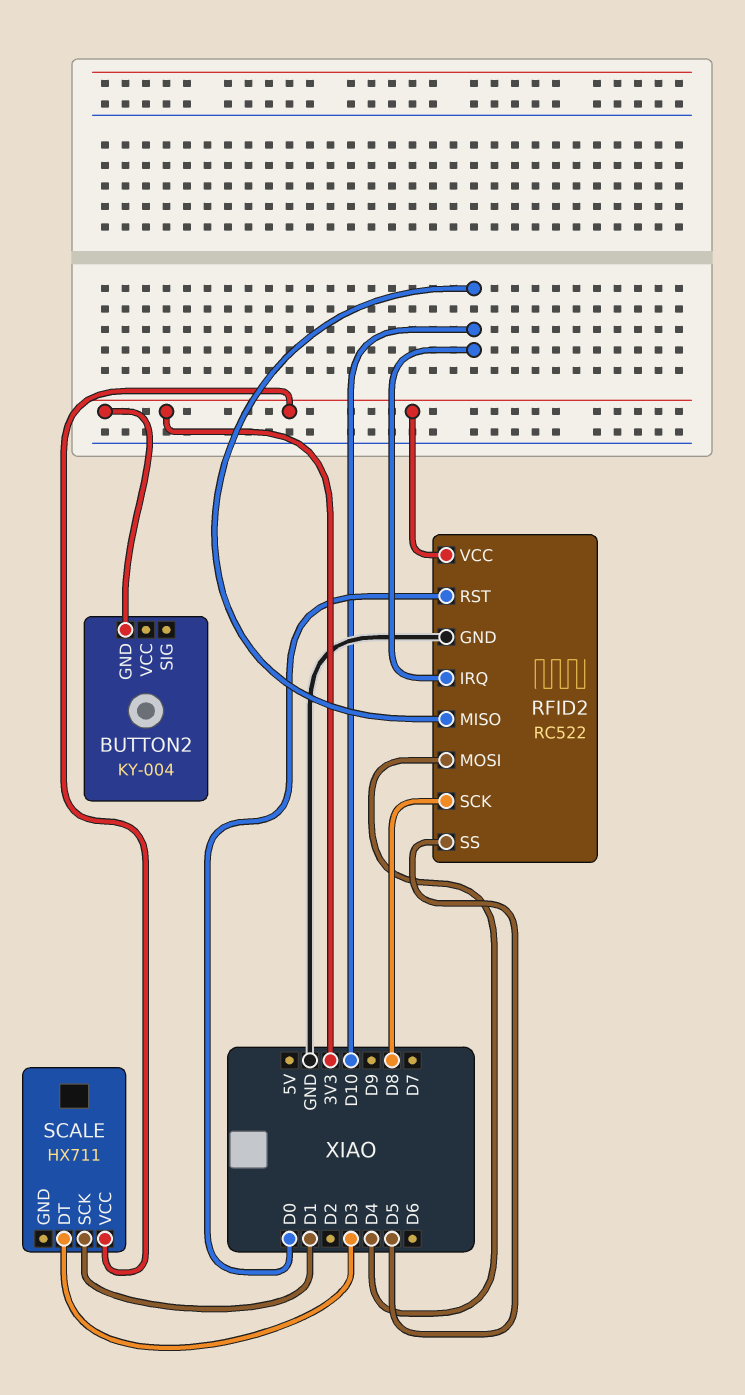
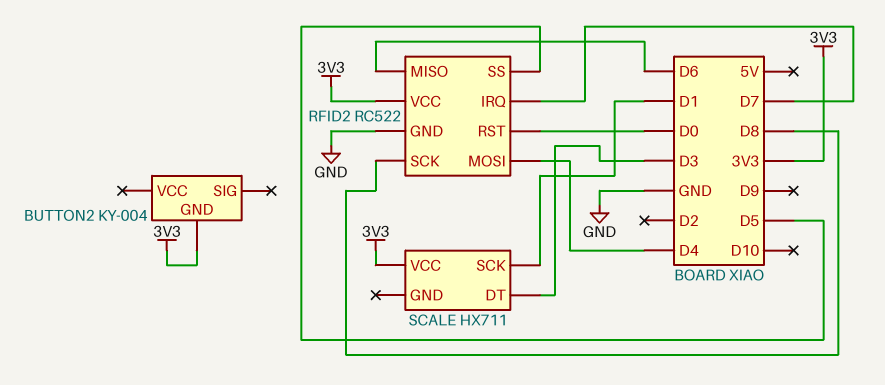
RFID2 pin IRQ: D10 -> D7
RFID2 pin MISO: D10 -> D6

